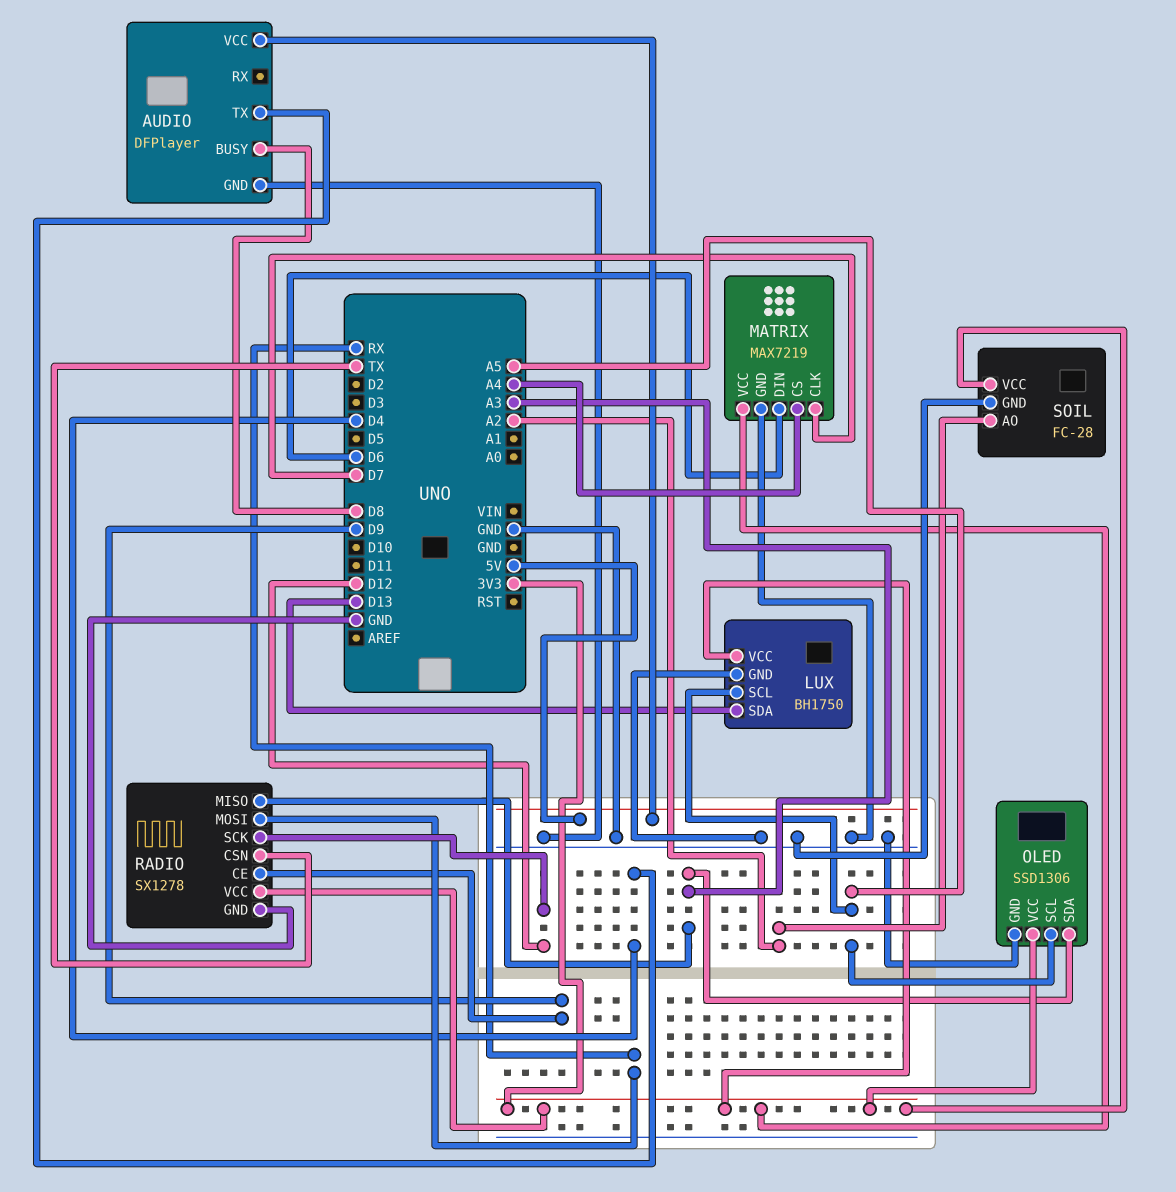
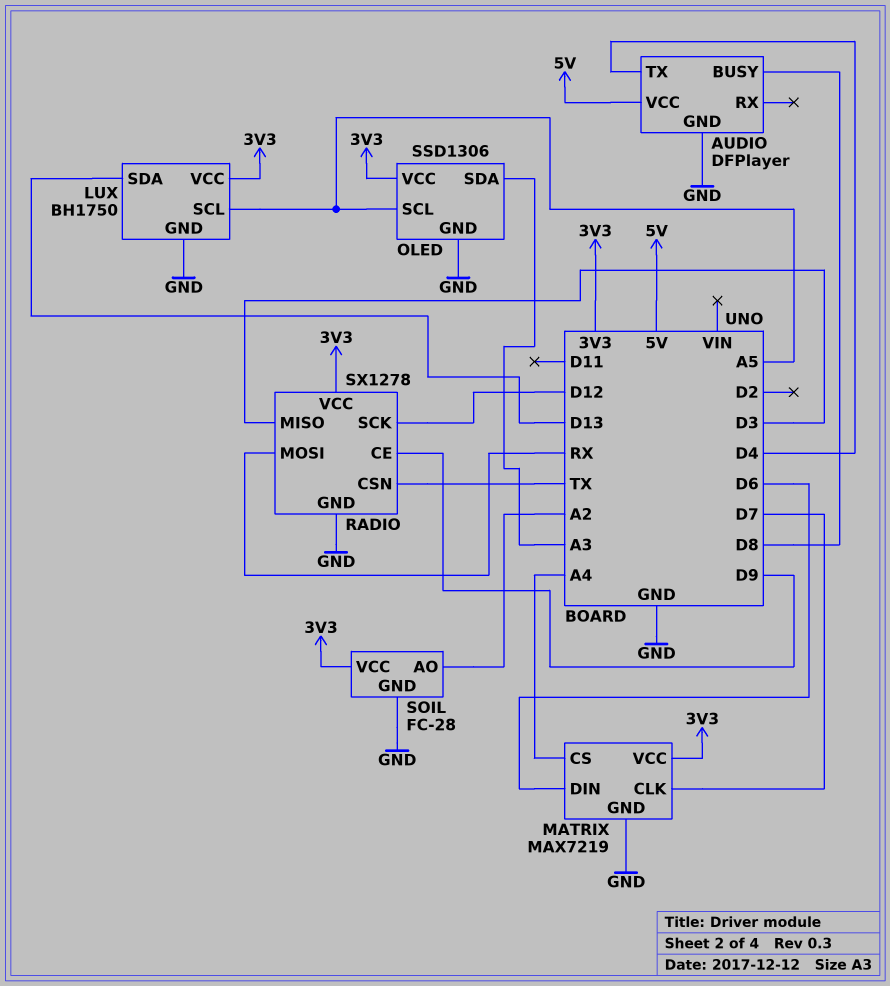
RADIO pin MISO: A3 -> D3

